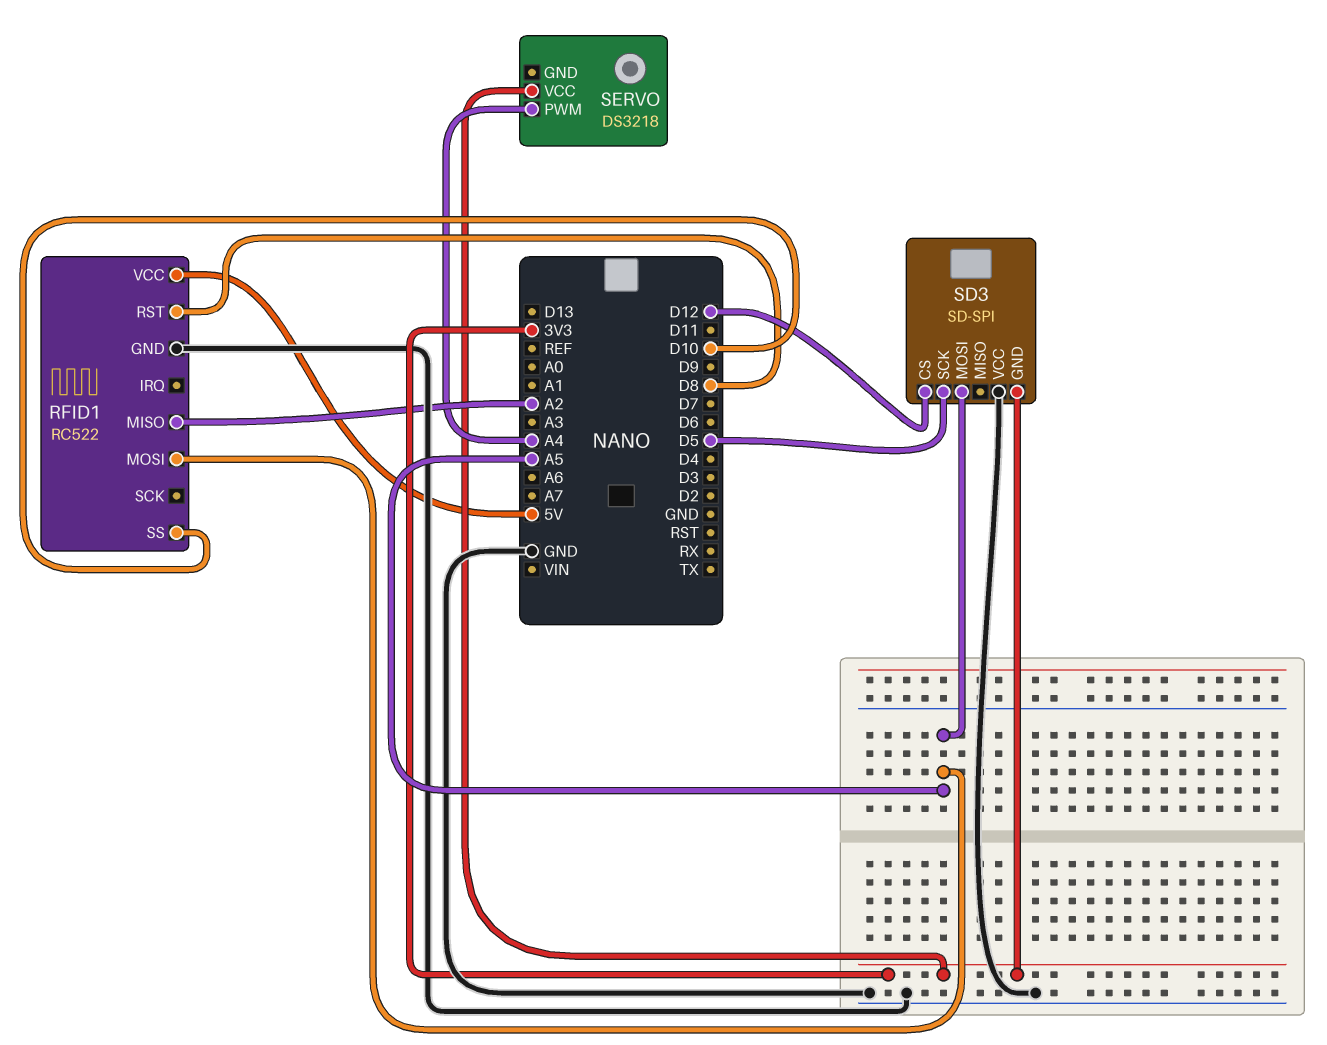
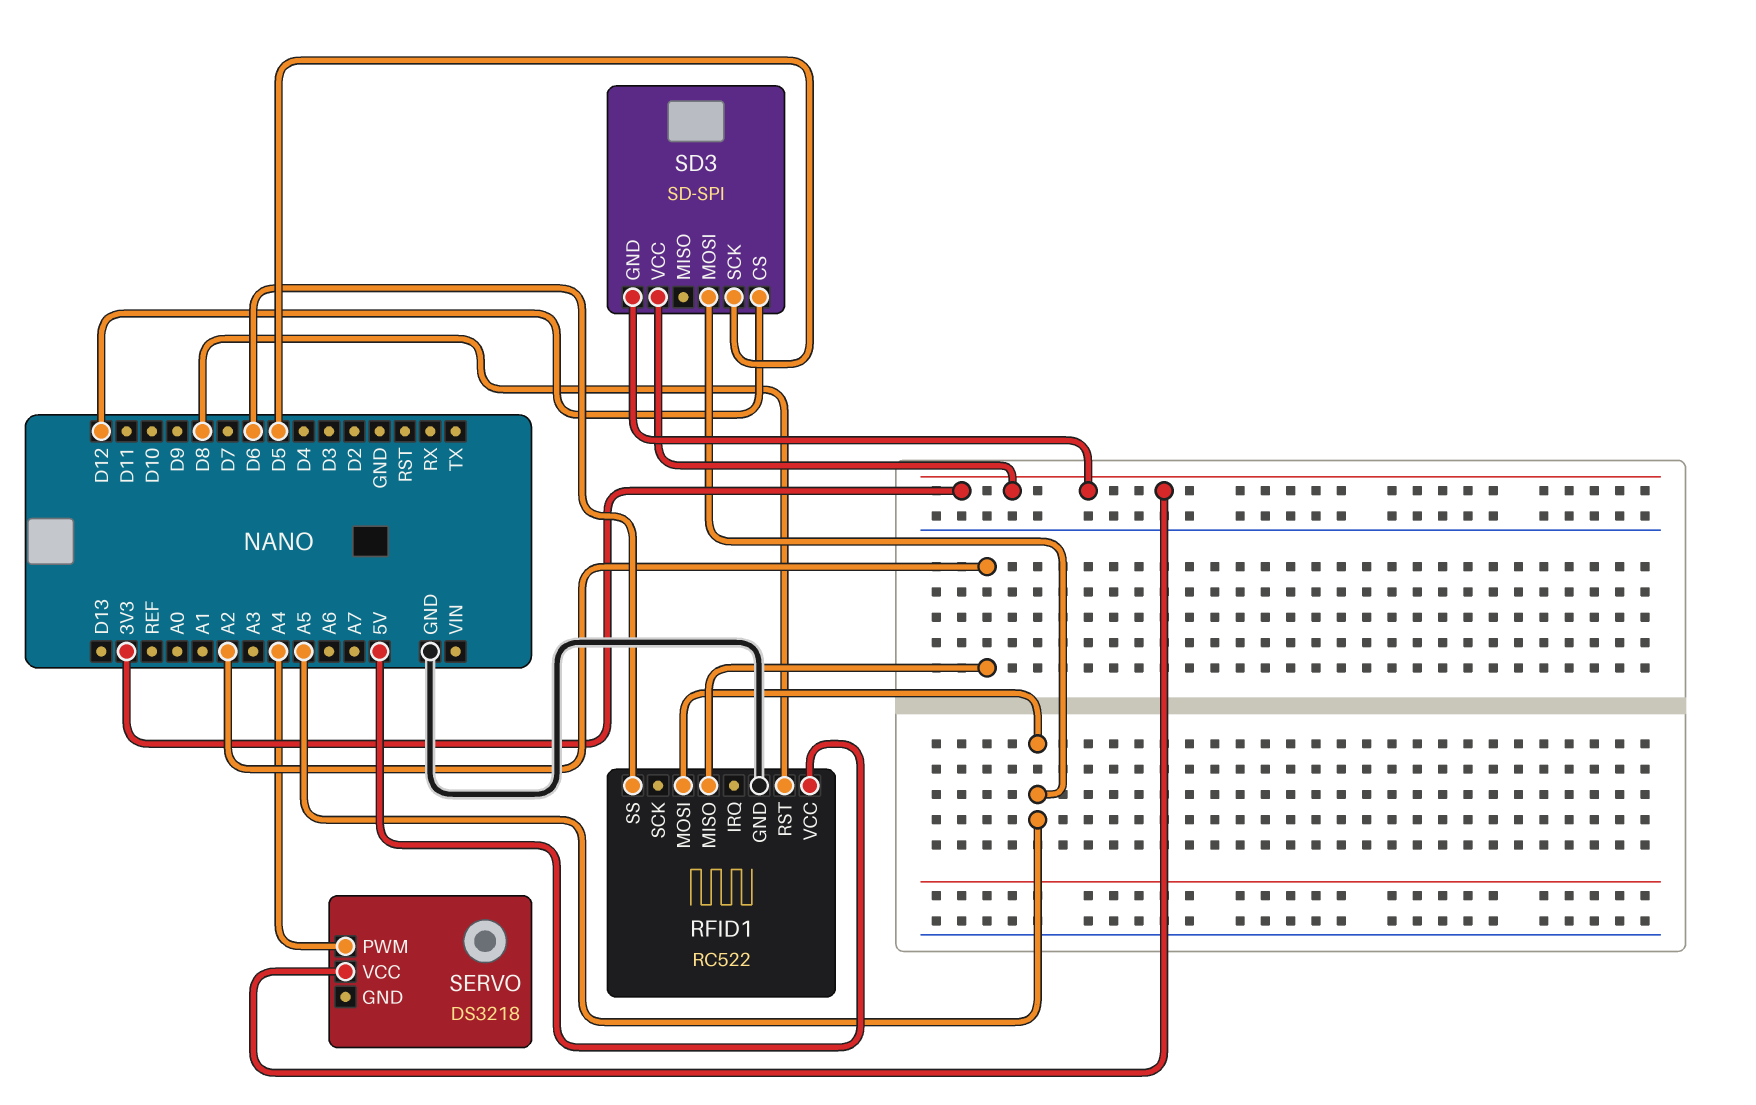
RFID1 pin SS: D10 -> D6
SD3 pin VCC: GND -> 3V3

